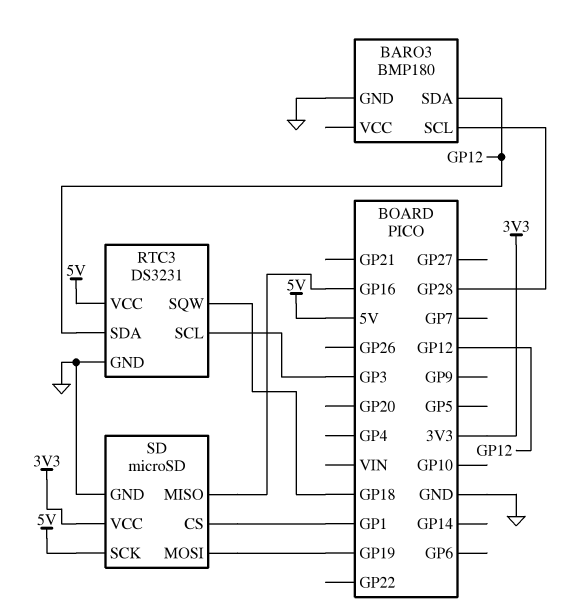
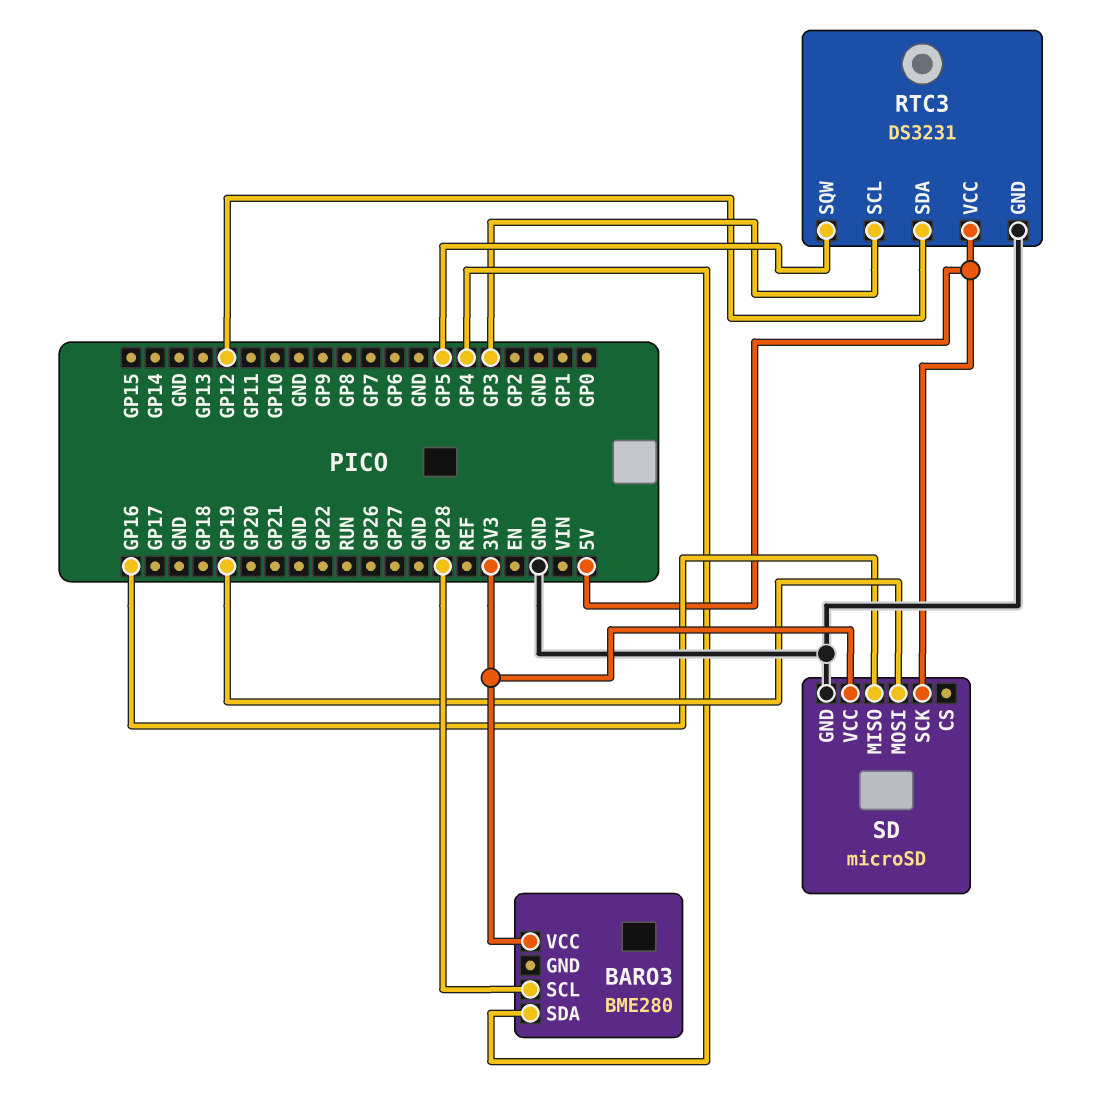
BARO3: BMP180 -> BME280
BARO3 pin GND: GND -> none
BARO3 pin SDA: GP12 -> GP4
BARO3 pin VCC: none -> 3V3
RTC3 pin SQW: GP18 -> GP5
SD pin CS: GP1 -> none

